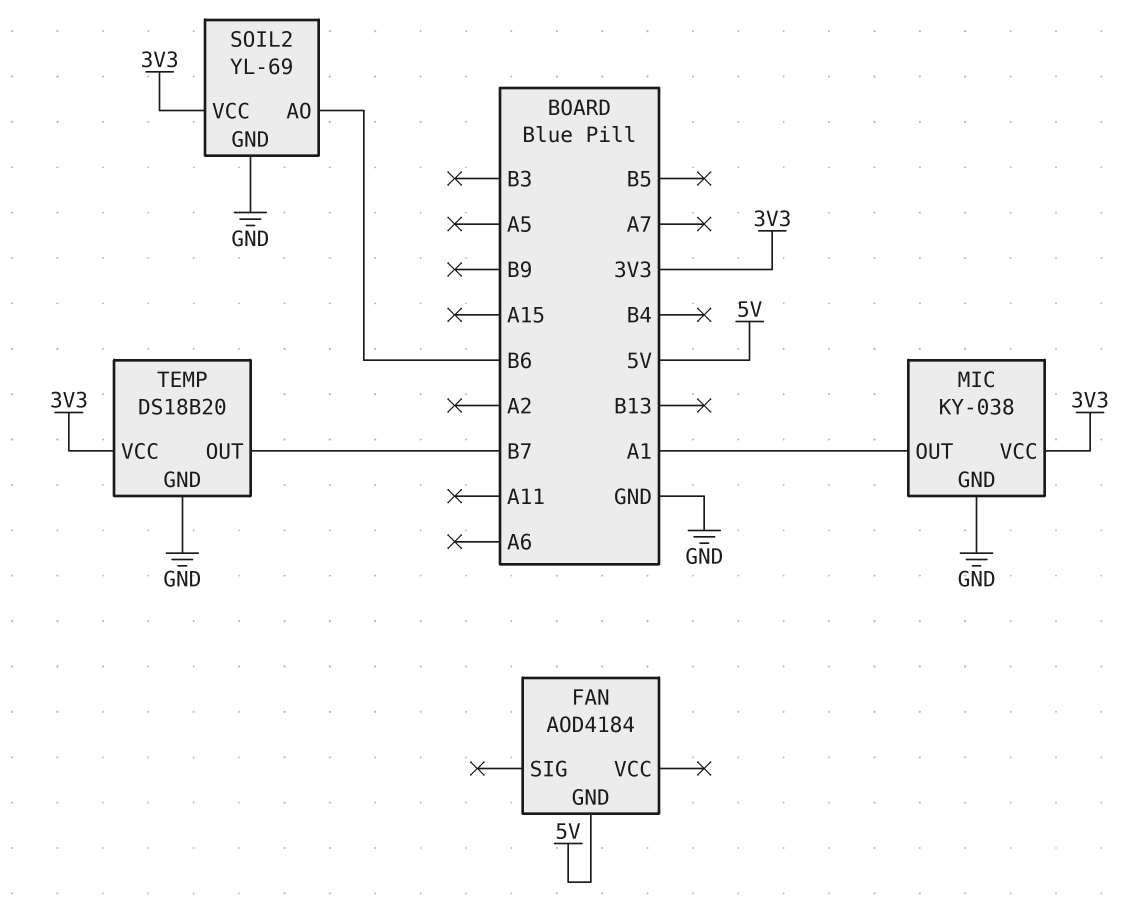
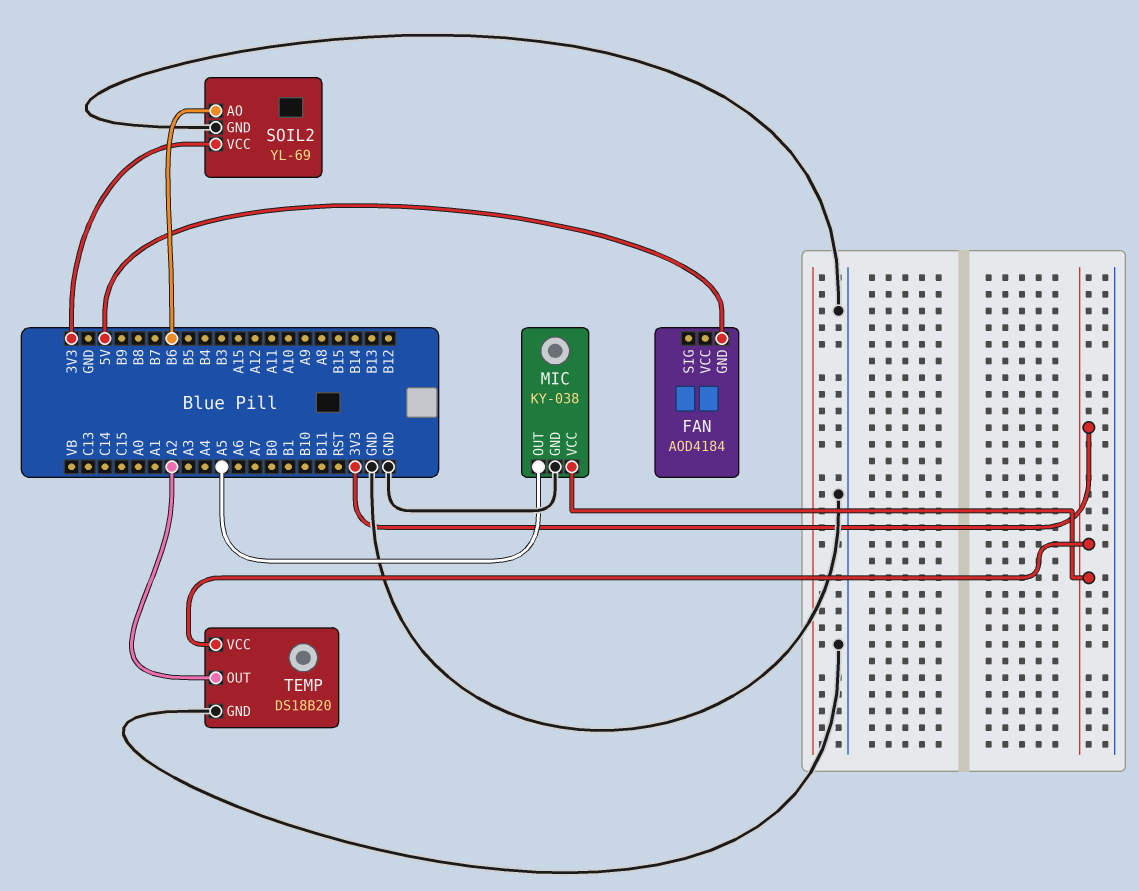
MIC pin OUT: A1 -> A5
TEMP pin OUT: B7 -> A2

